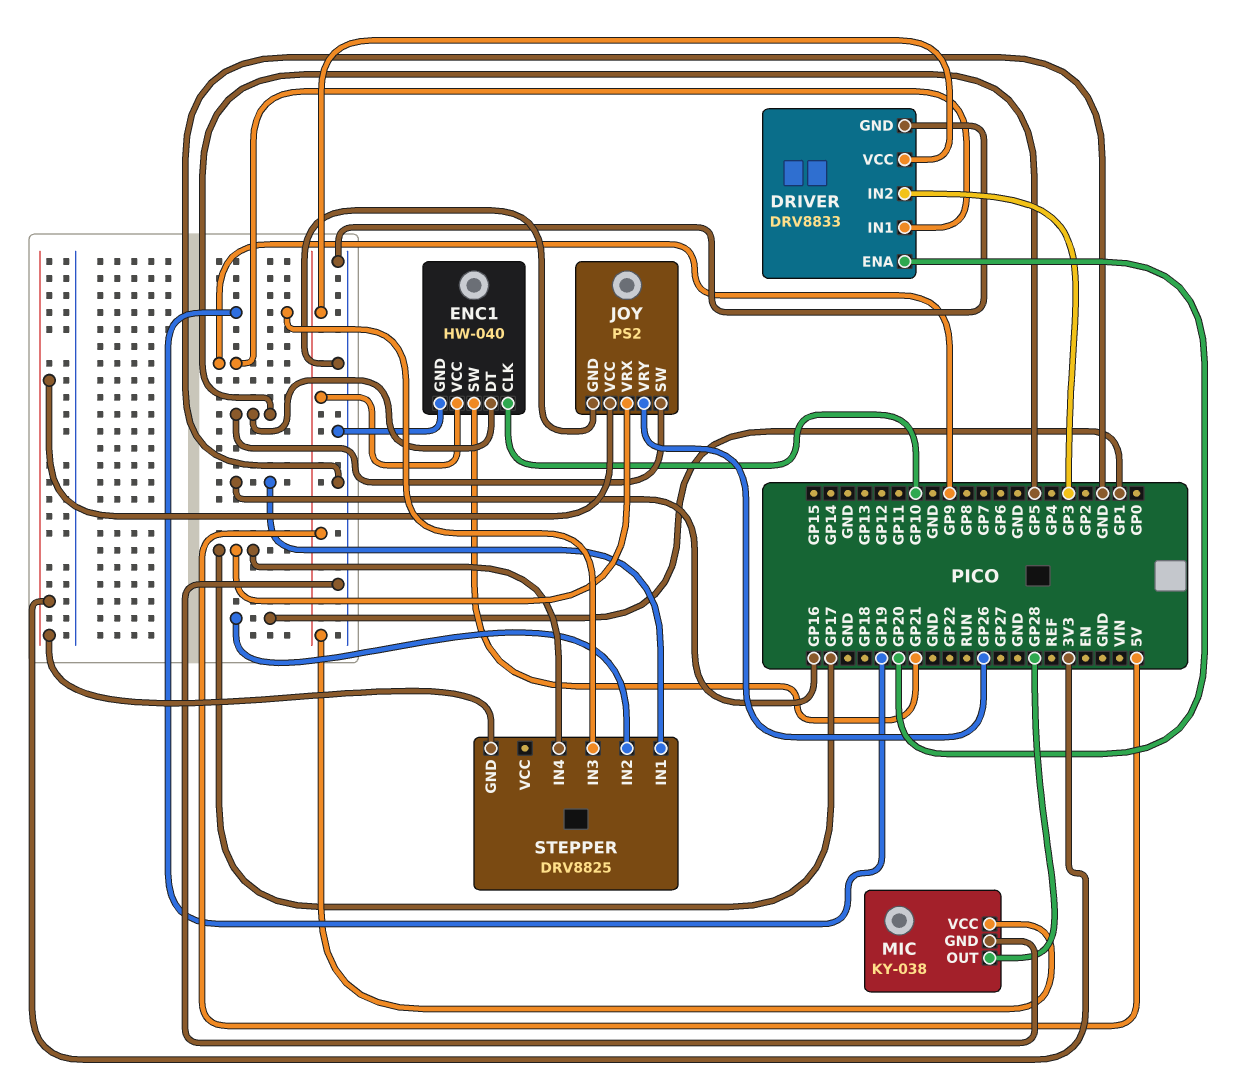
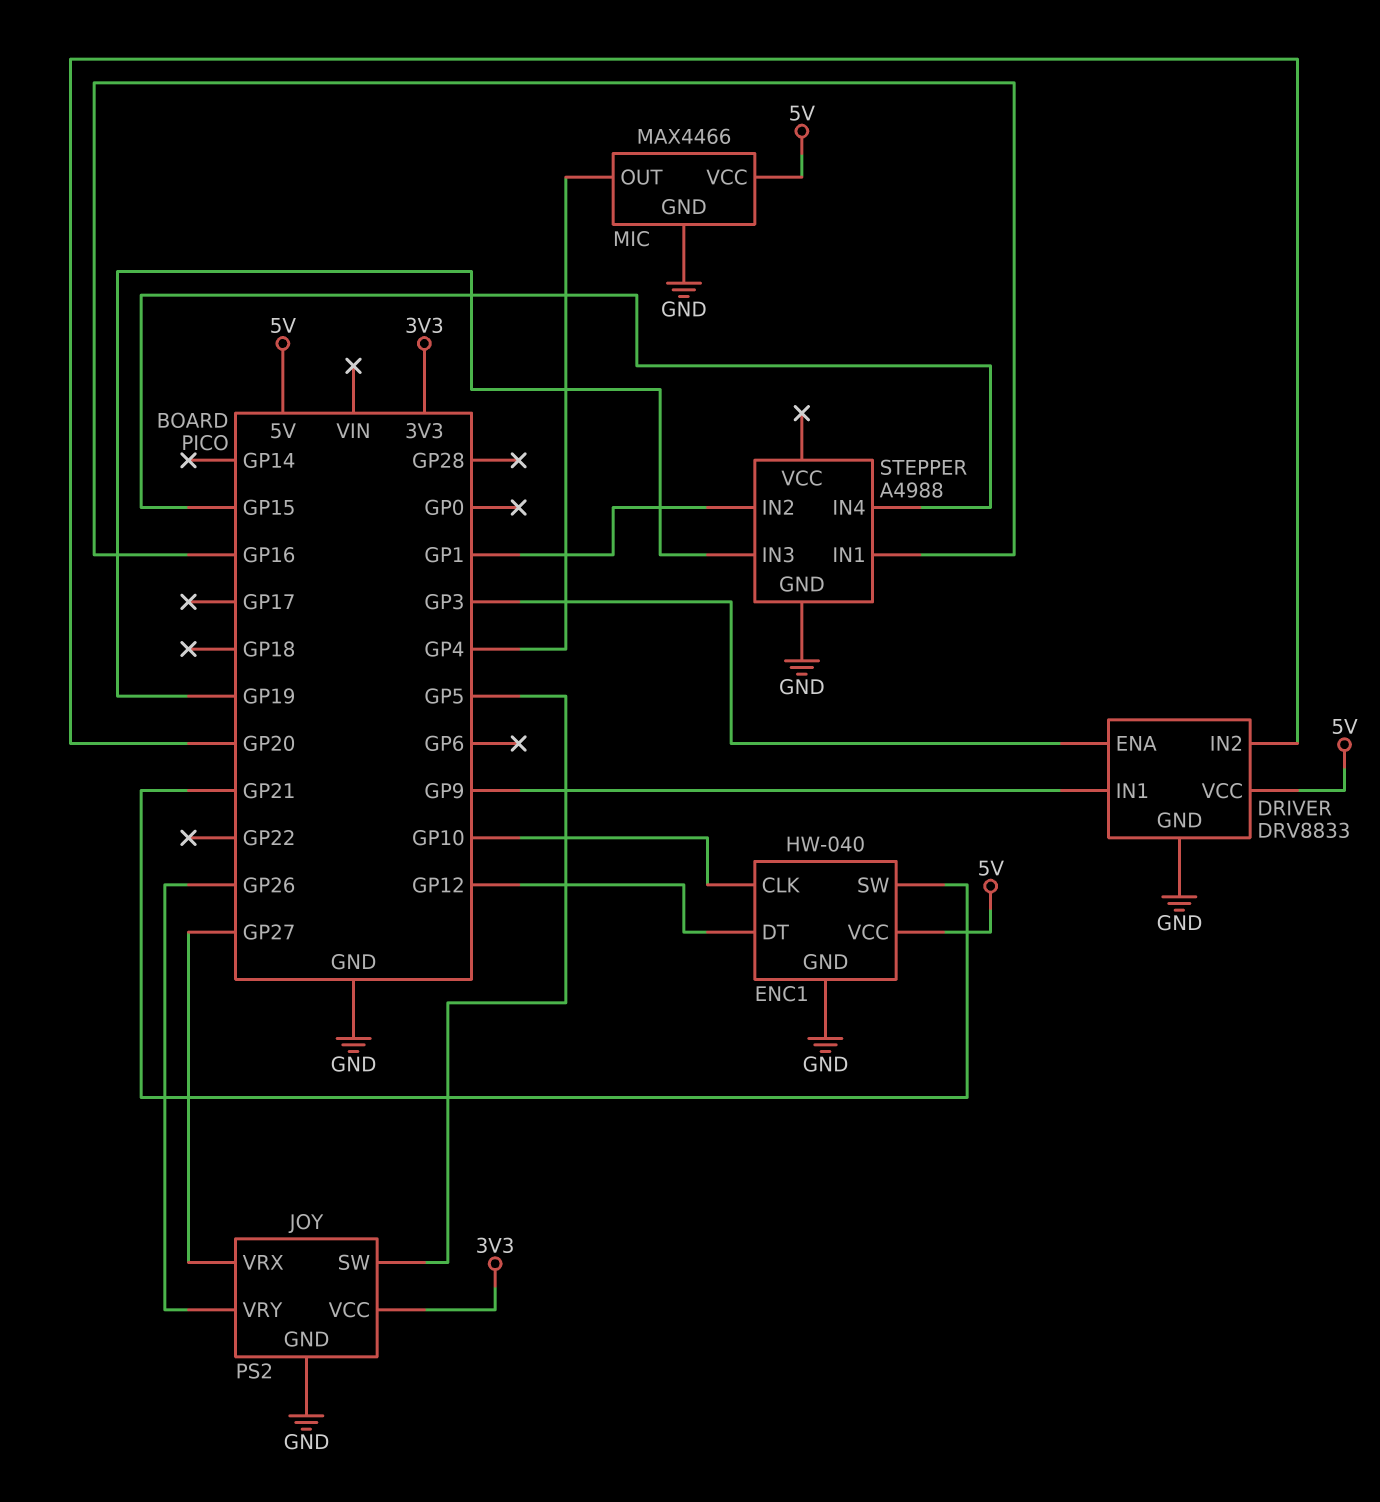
DRIVER pin ENA: GP20 -> GP3
DRIVER pin IN2: GP3 -> GP20
ENC1 pin DT: GP5 -> GP12
JOY pin VRX: GP17 -> GP27
MIC: KY-038 -> MAX4466
MIC pin OUT: GP28 -> GP4
STEPPER: DRV8825 -> A4988
STEPPER pin GND: 3V3 -> GND
STEPPER pin IN4: GP17 -> GP15

